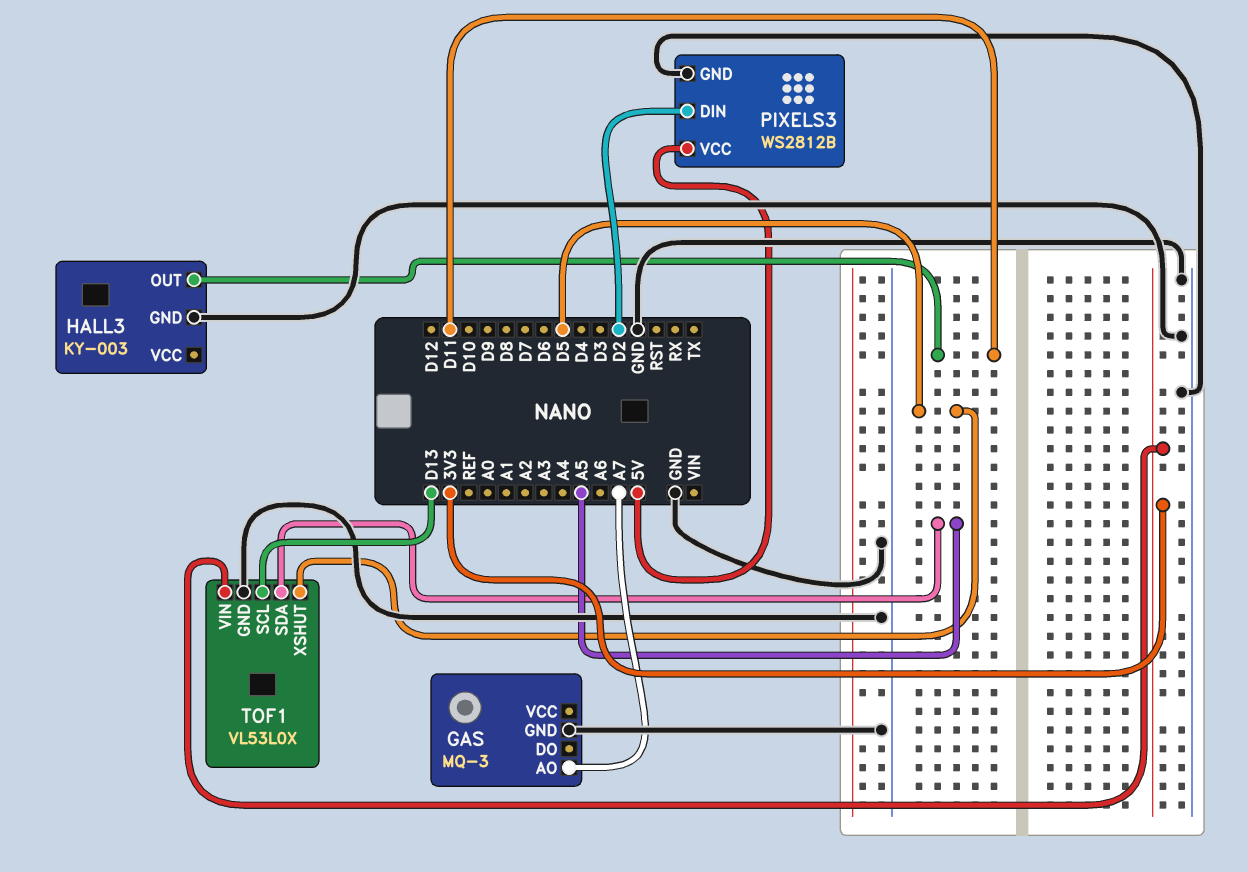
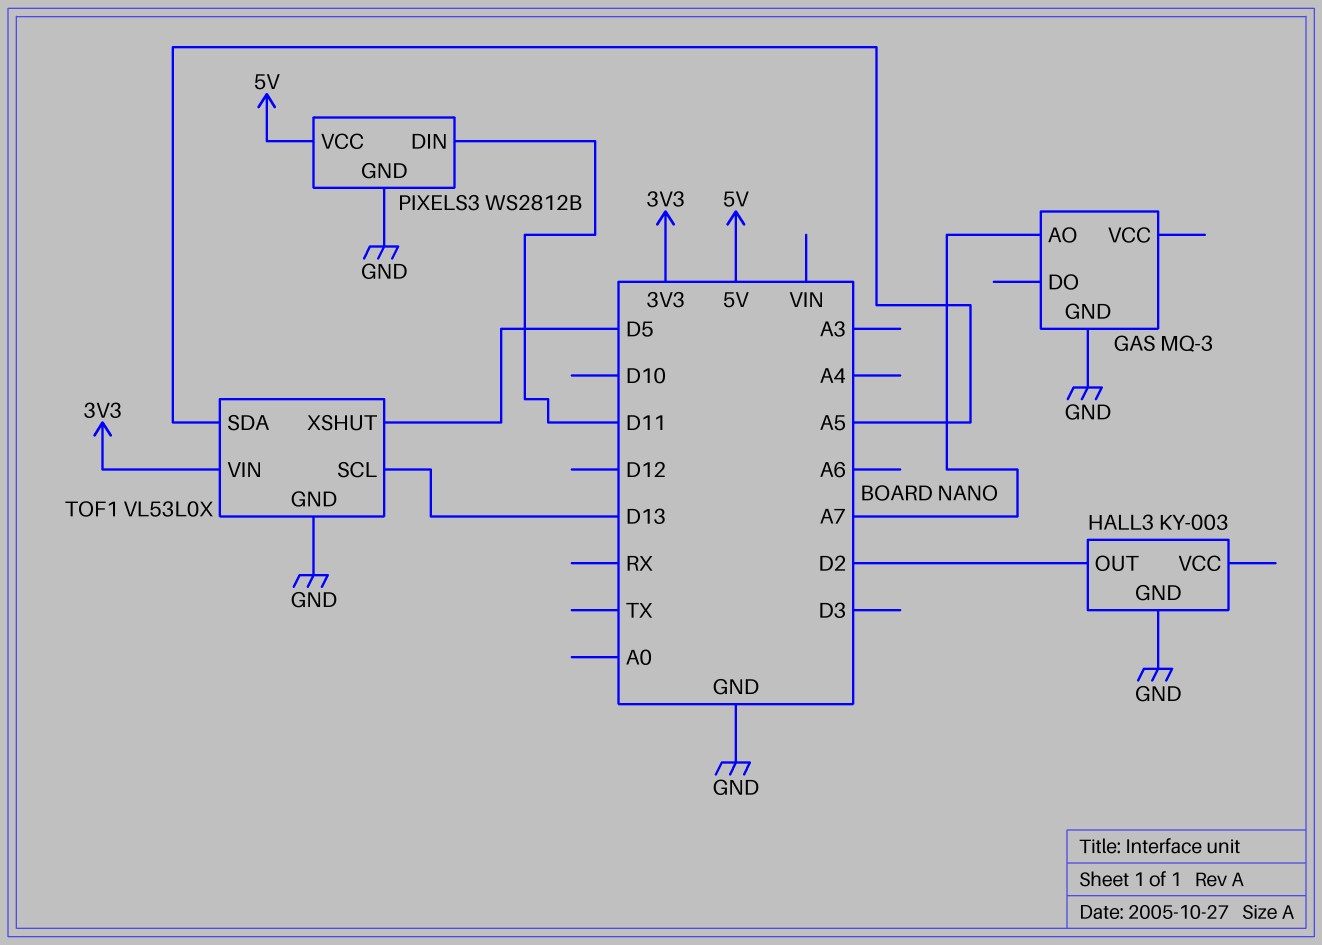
HALL3 pin OUT: D11 -> D2
PIXELS3 pin DIN: D2 -> D11

